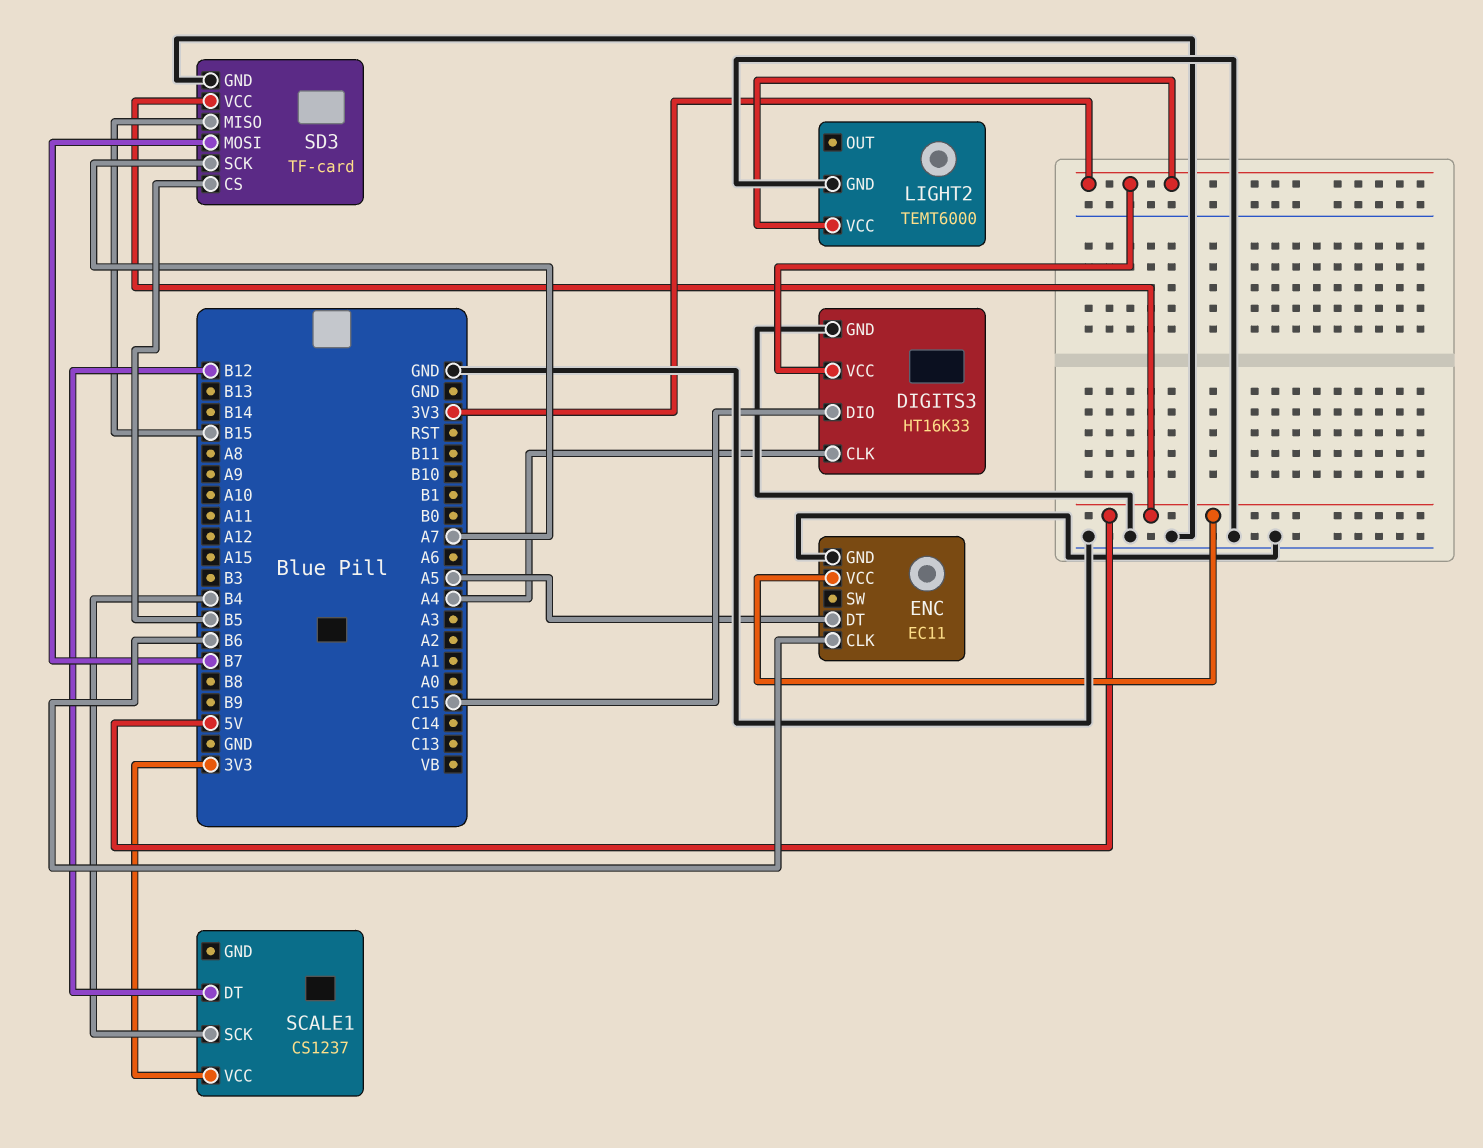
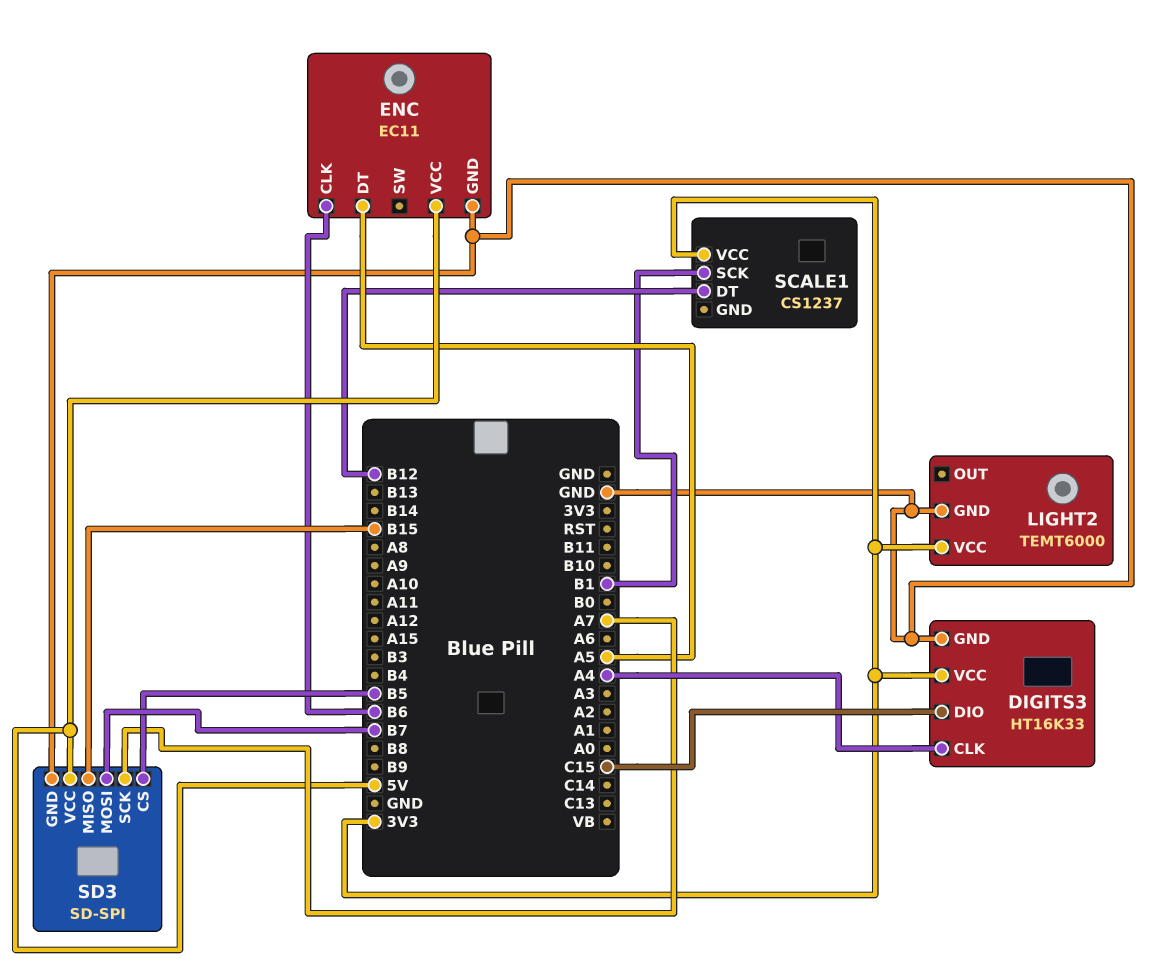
SCALE1 pin SCK: B4 -> B1
SD3: TF-card -> SD-SPI

